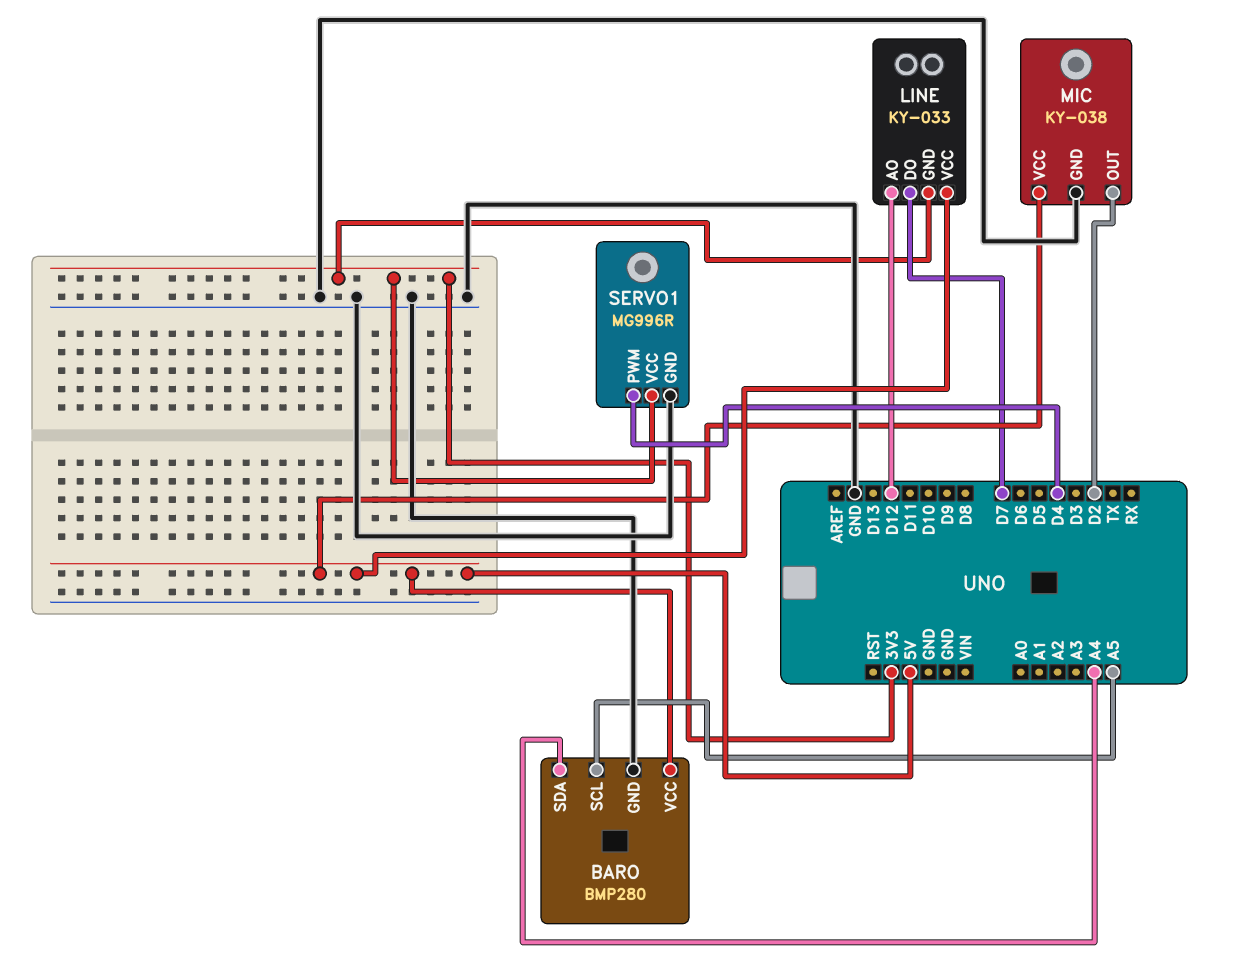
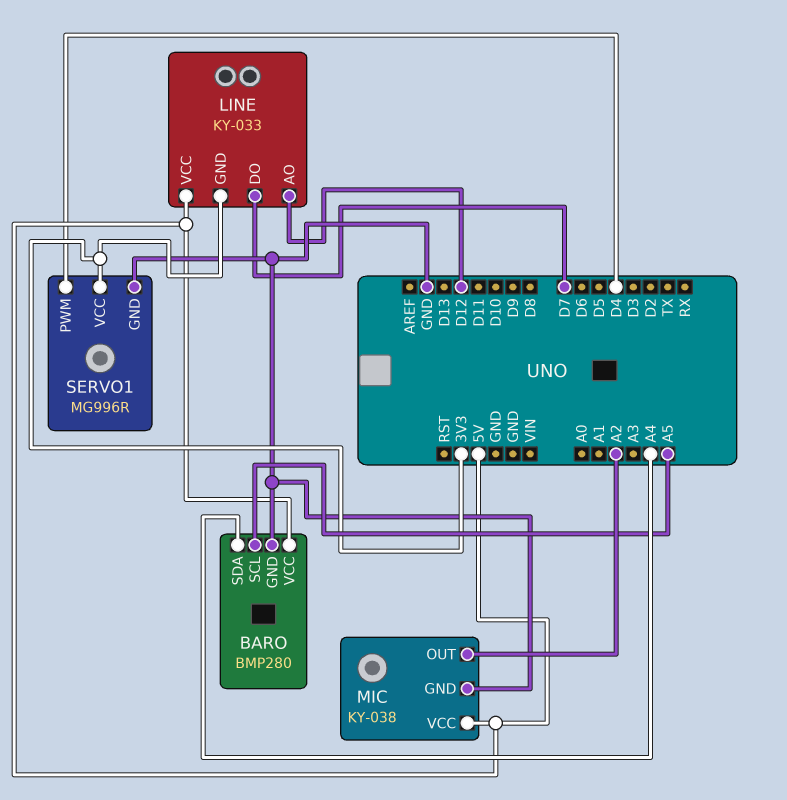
MIC pin OUT: D2 -> A2

